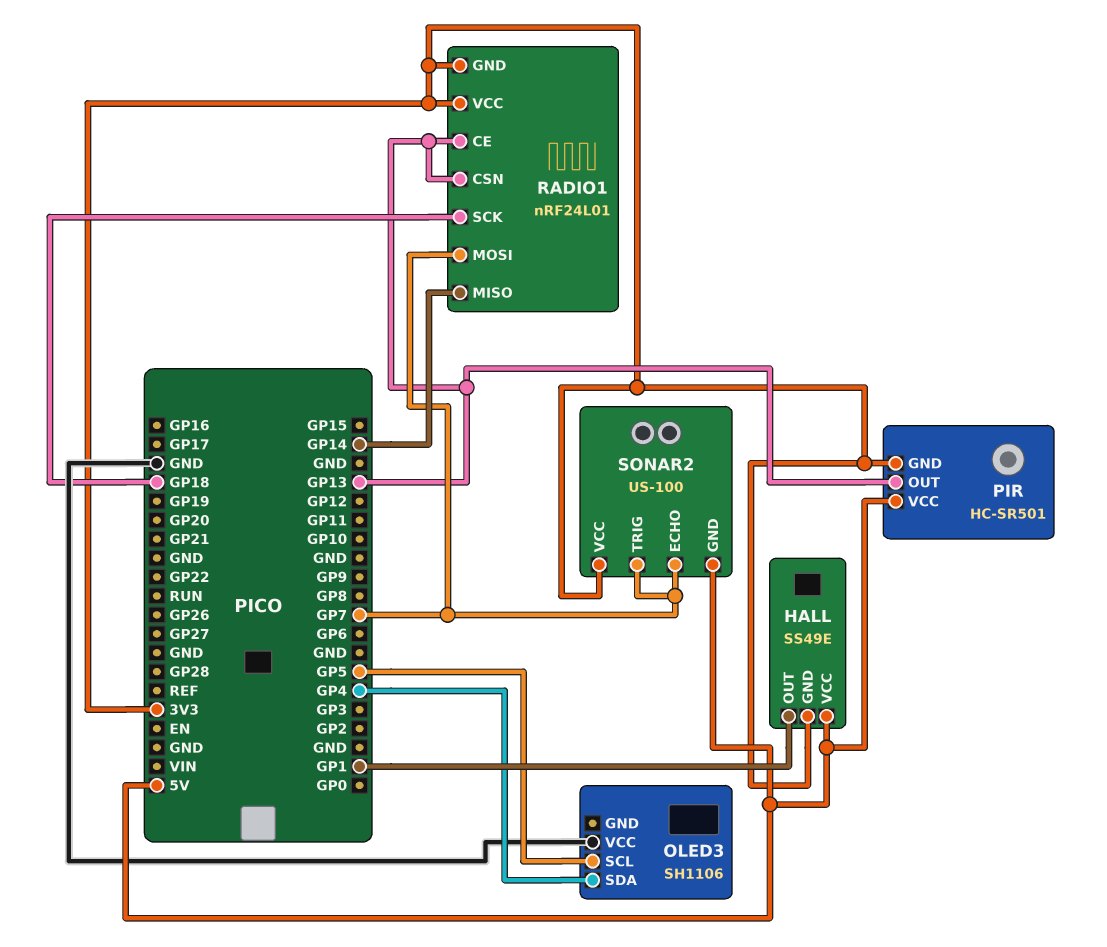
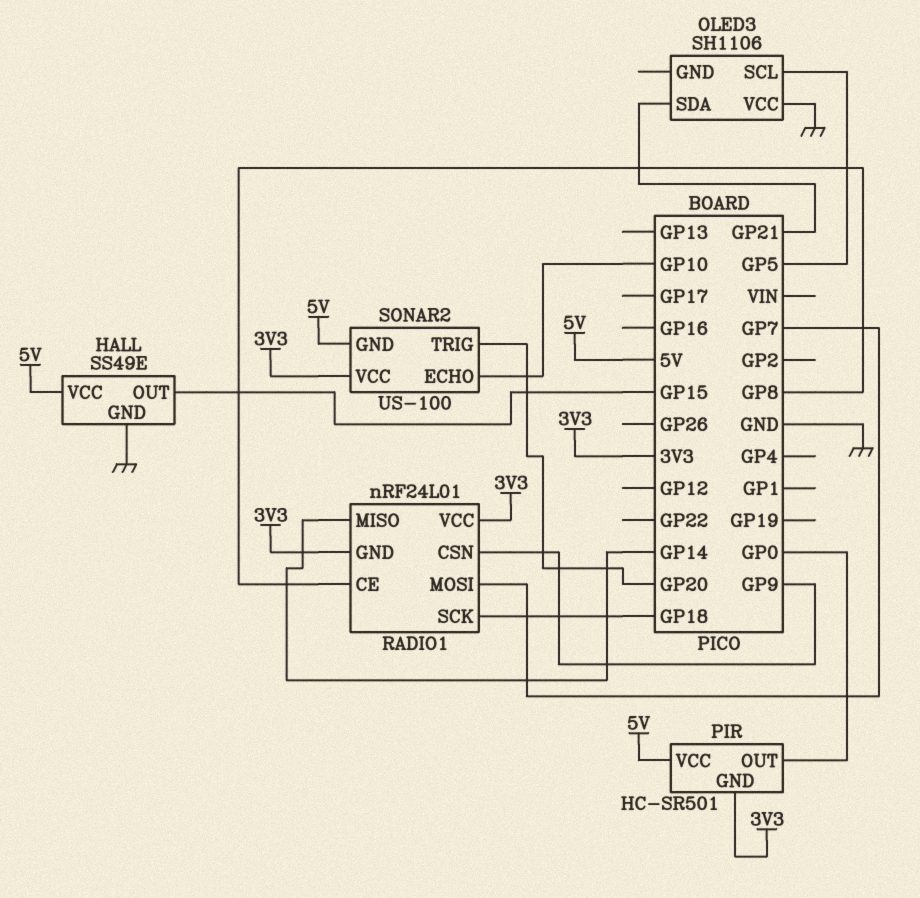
HALL pin GND: 3V3 -> GND
HALL pin OUT: GP1 -> GP15
OLED3 pin SDA: GP4 -> GP21
PIR pin OUT: GP13 -> GP0
RADIO1 pin CE: GP13 -> GP8
RADIO1 pin CSN: GP13 -> GP9
SONAR2 pin ECHO: GP7 -> GP10
SONAR2 pin TRIG: GP7 -> GP20

